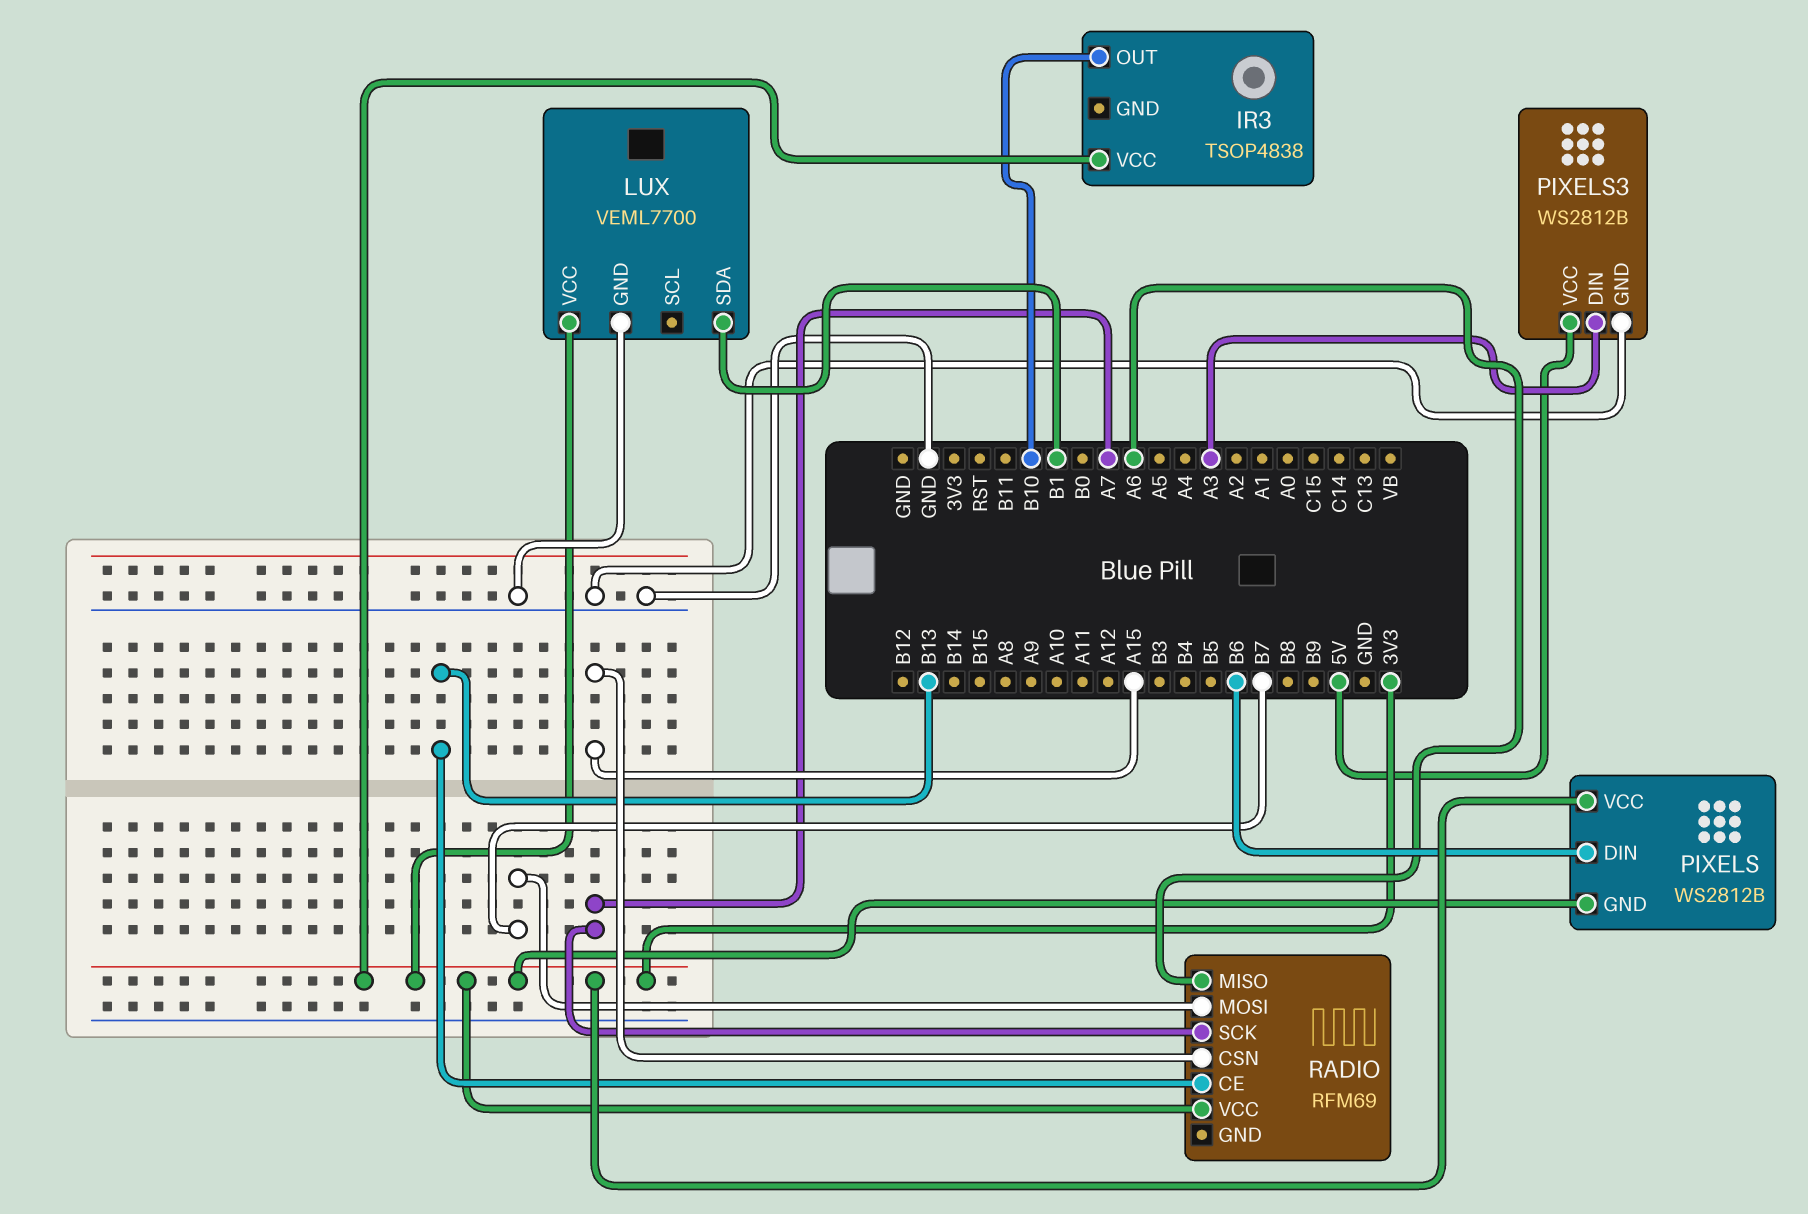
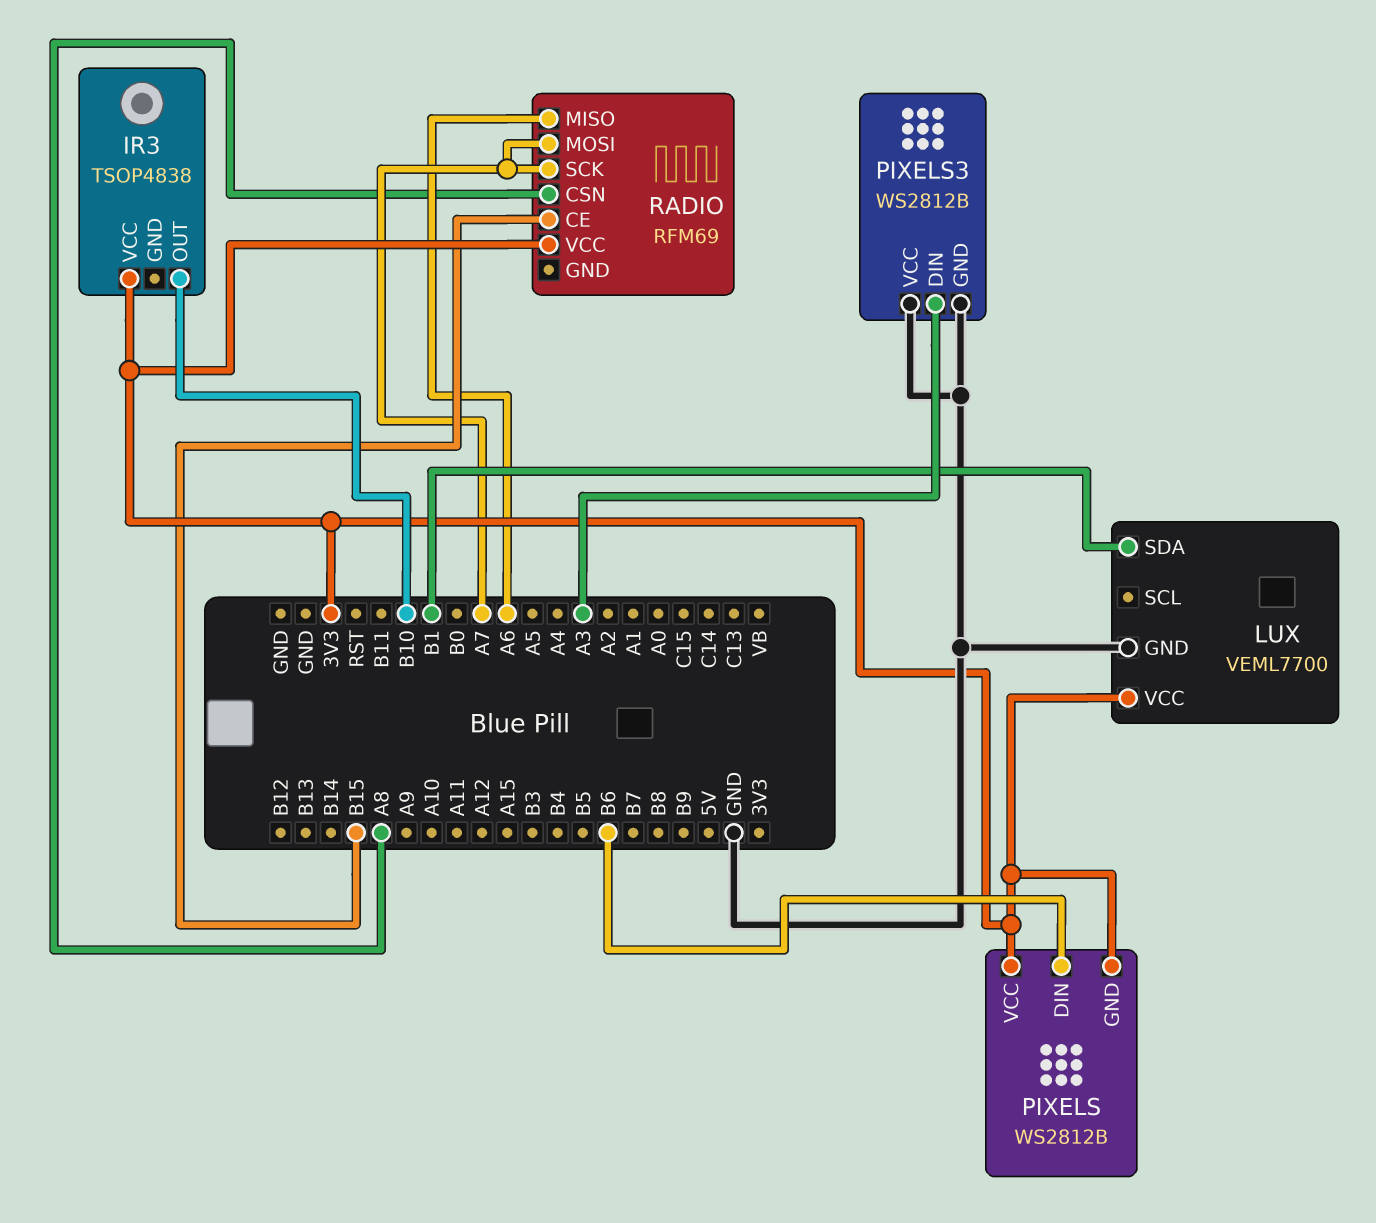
PIXELS3 pin VCC: 5V -> GND
RADIO pin CE: B13 -> B15
RADIO pin CSN: A15 -> A8
RADIO pin MOSI: B7 -> A7

